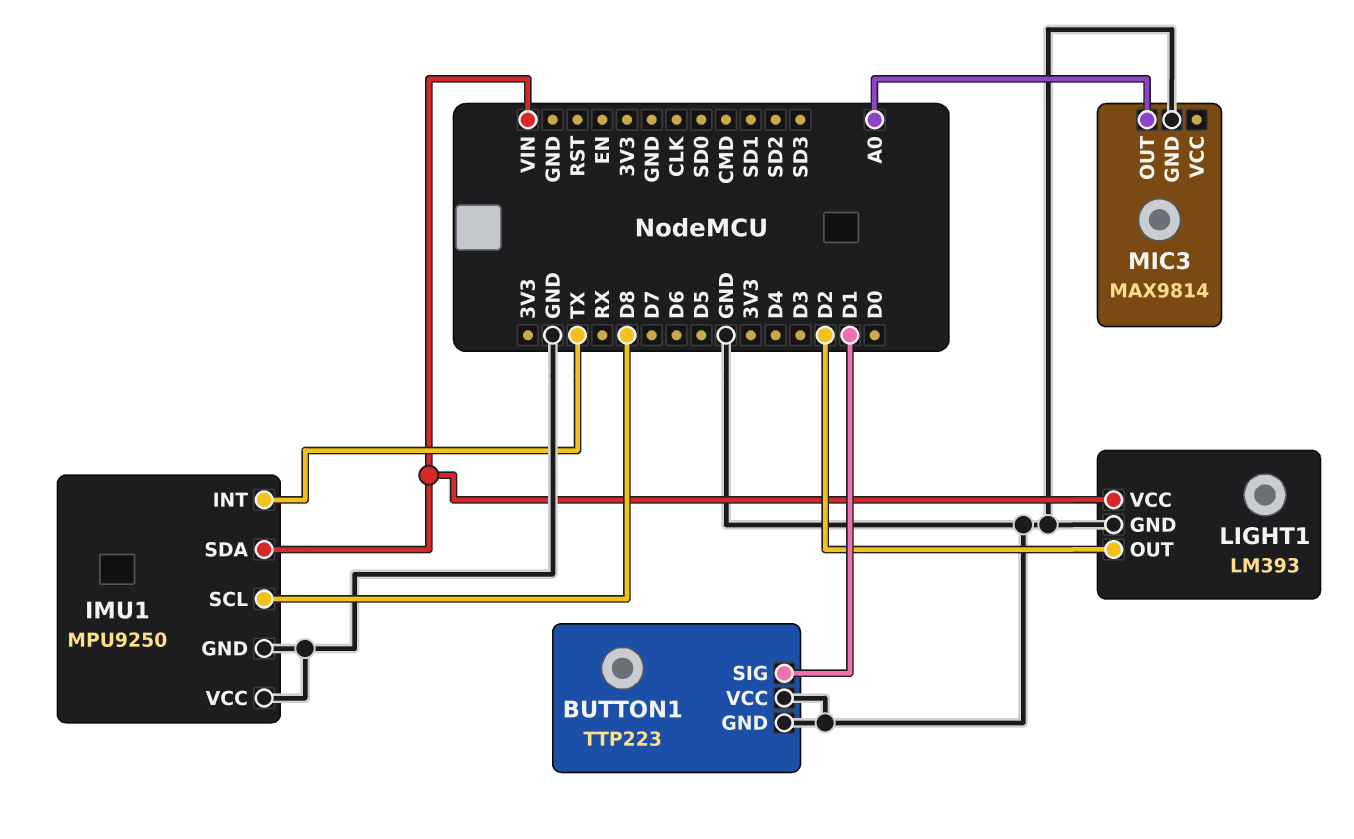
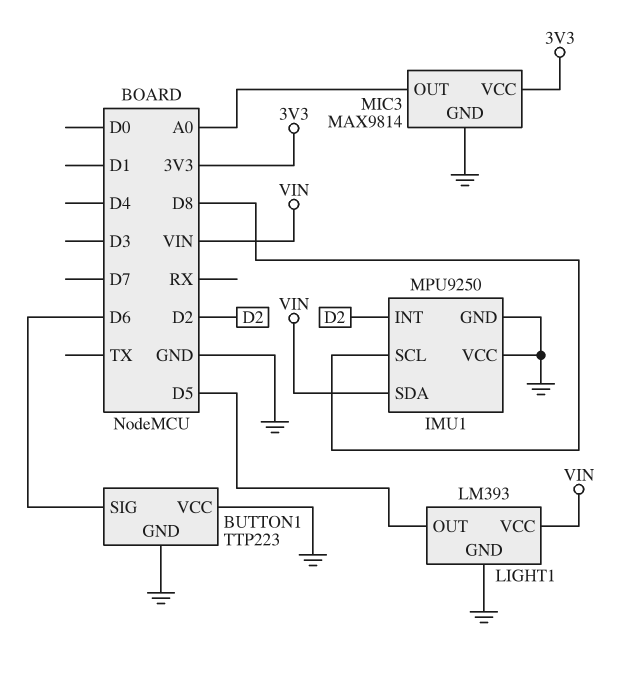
BUTTON1 pin SIG: D1 -> D6
IMU1 pin INT: TX -> D2
LIGHT1 pin OUT: D2 -> D5
MIC3 pin VCC: none -> 3V3

